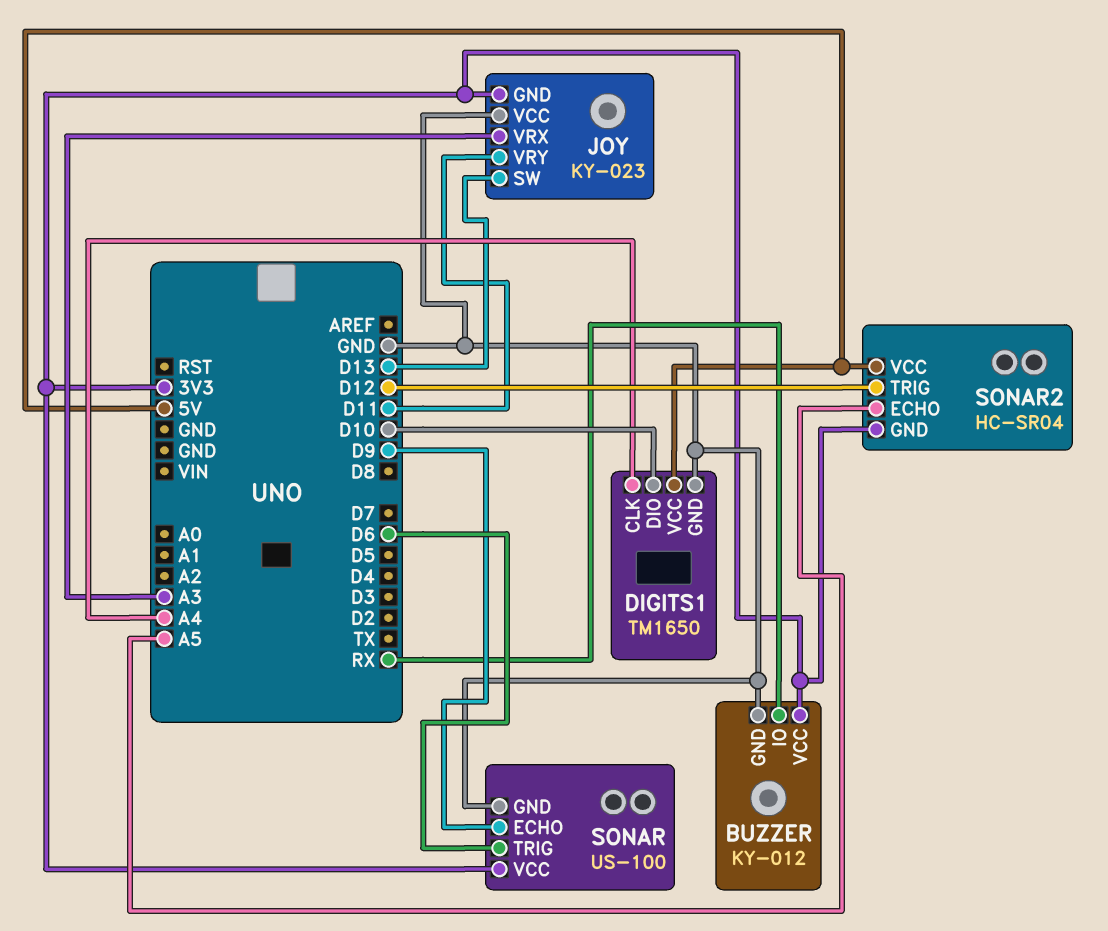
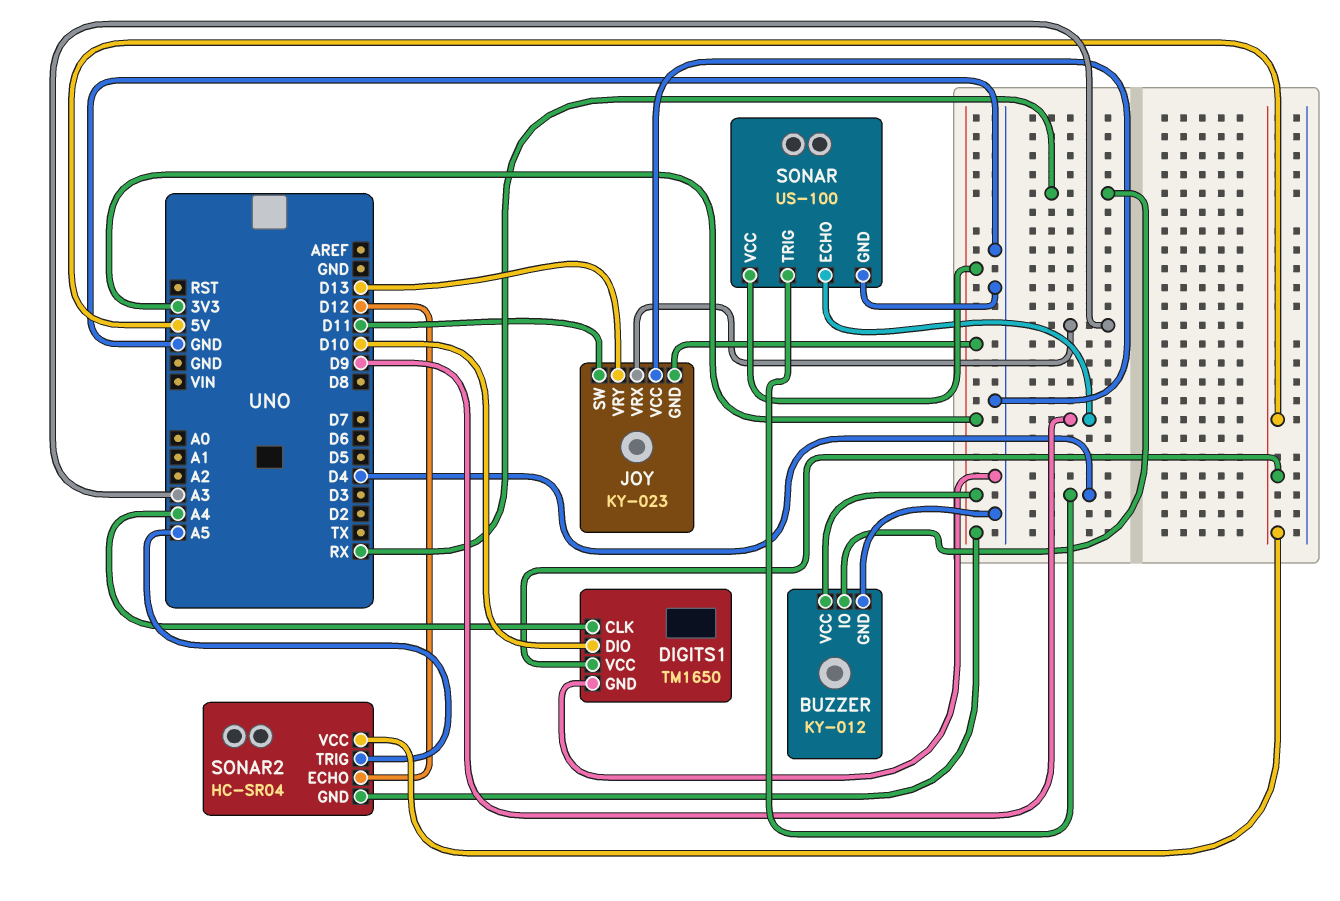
JOY pin SW: D13 -> D11
JOY pin VRY: D11 -> D13
SONAR pin TRIG: D6 -> D4
SONAR2 pin ECHO: A5 -> D12
SONAR2 pin TRIG: D12 -> A5

